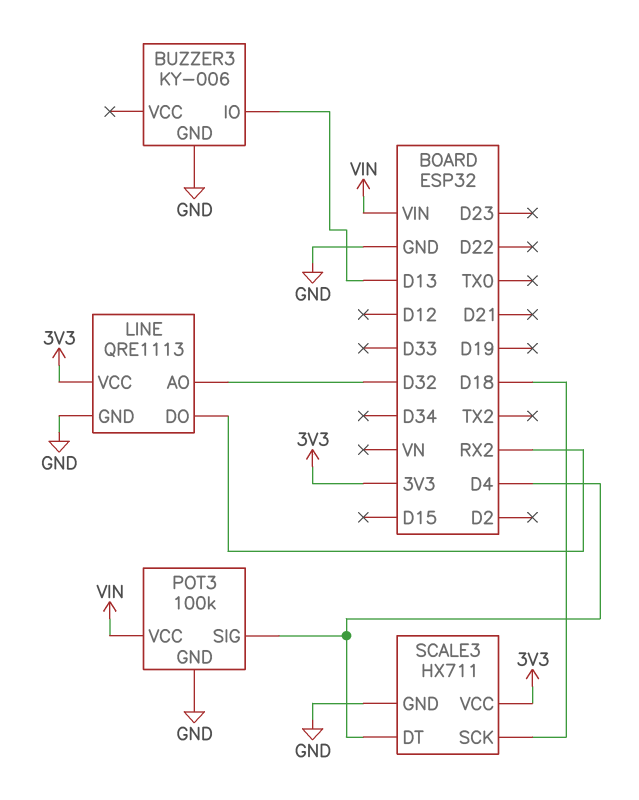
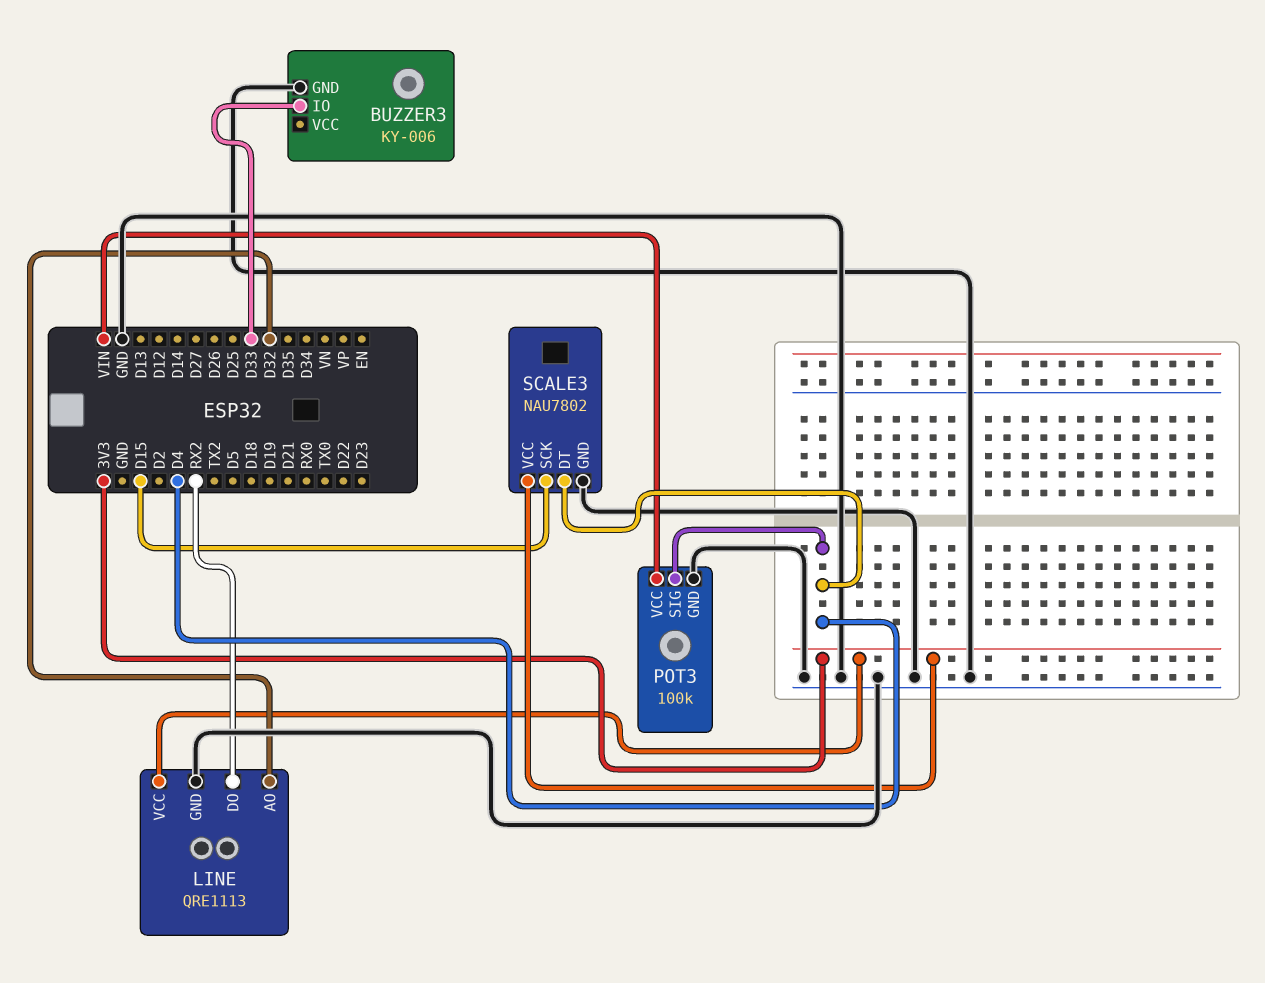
BUZZER3 pin IO: D13 -> D33
SCALE3: HX711 -> NAU7802
SCALE3 pin SCK: D18 -> D15

